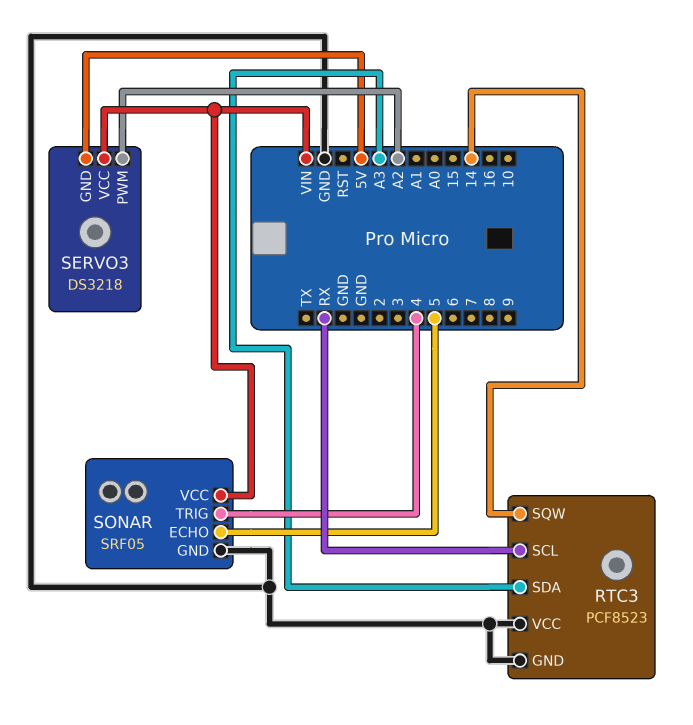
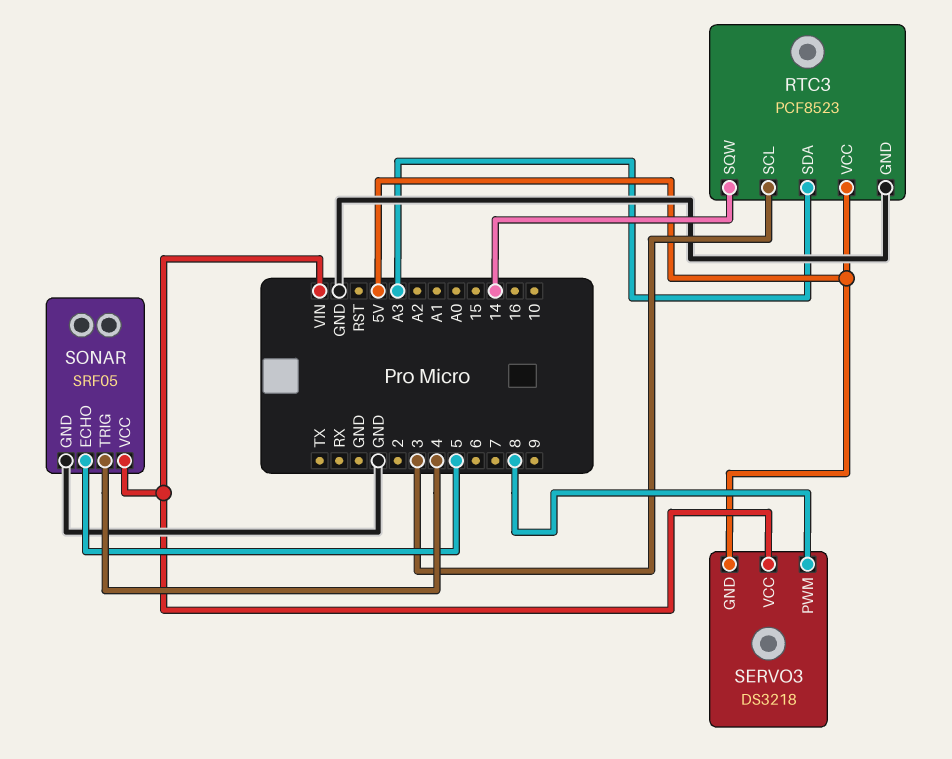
RTC3 pin SCL: RX -> 3
RTC3 pin VCC: GND -> 5V
SERVO3 pin PWM: A2 -> 8

